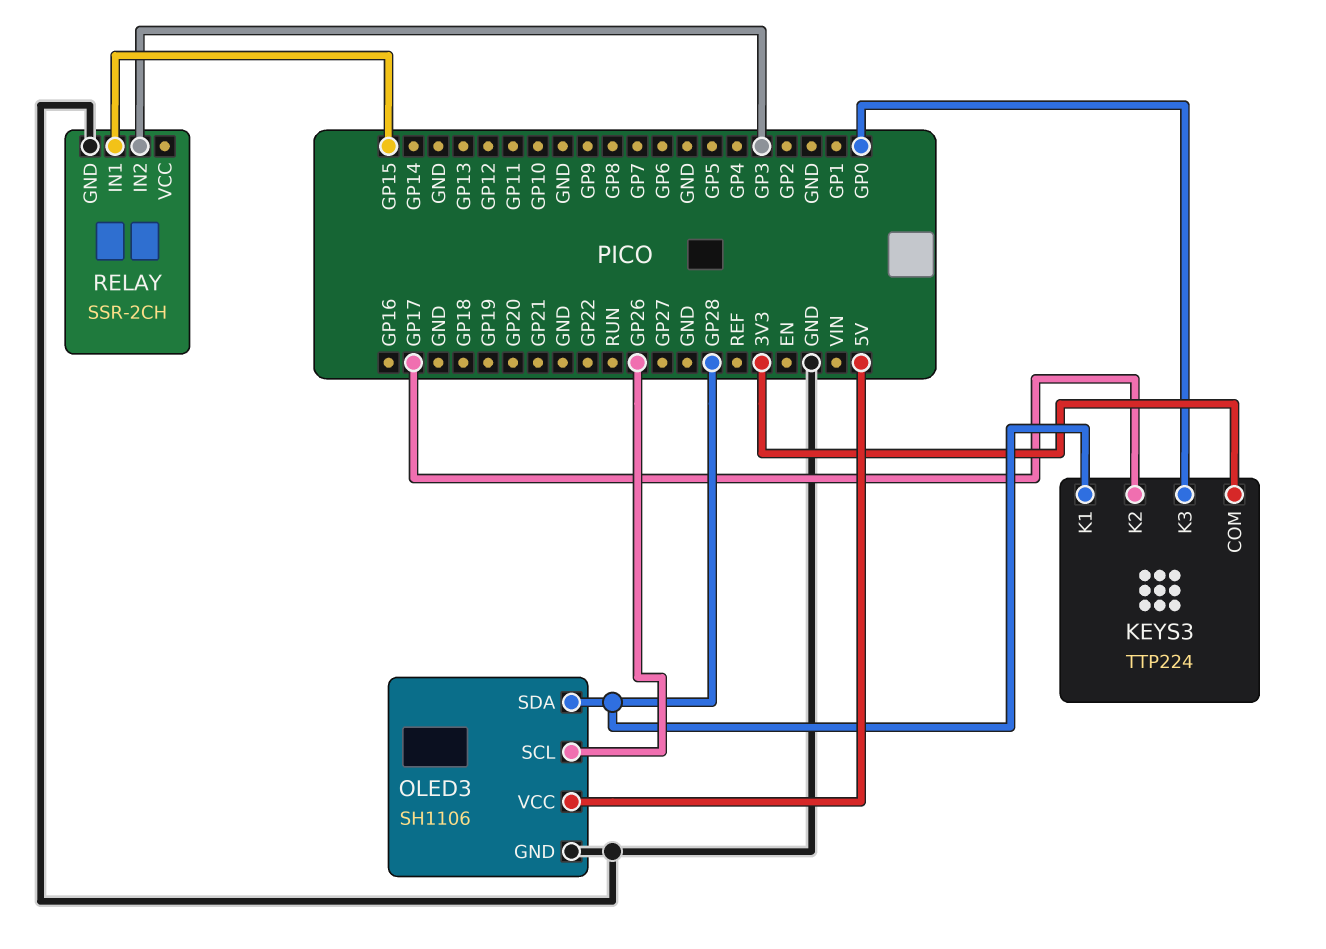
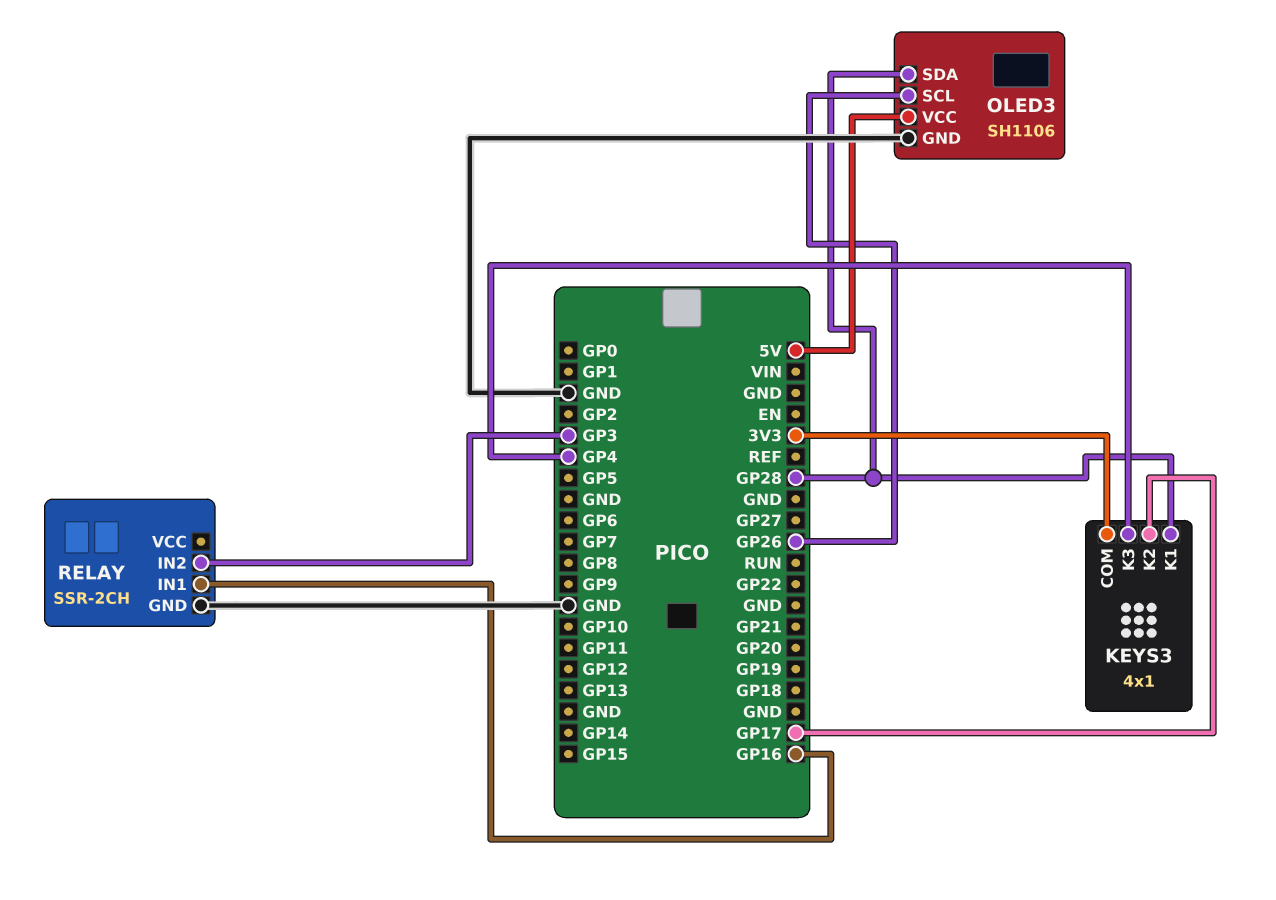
KEYS3: TTP224 -> 4x1
KEYS3 pin K3: GP0 -> GP4
RELAY pin IN1: GP15 -> GP16

